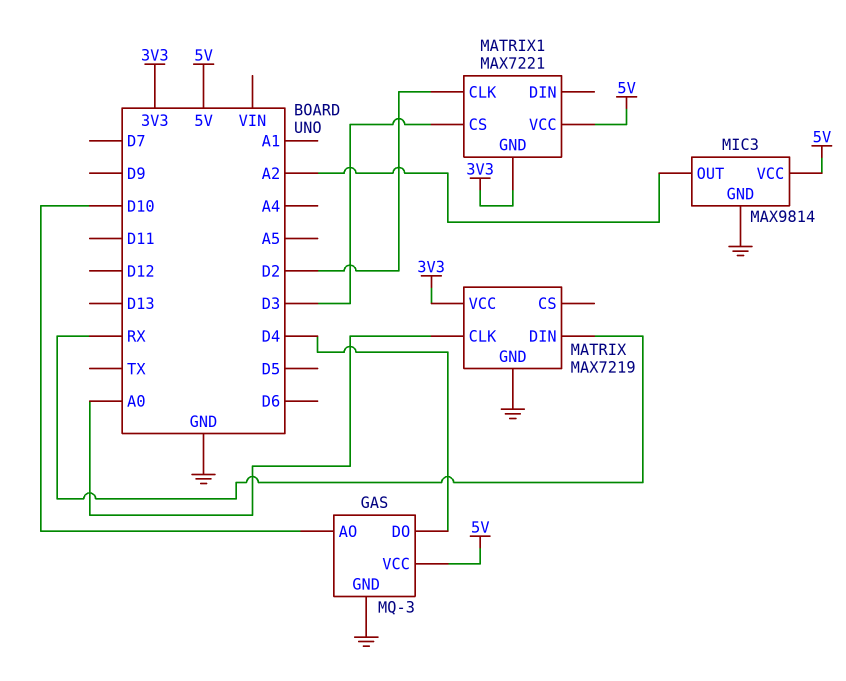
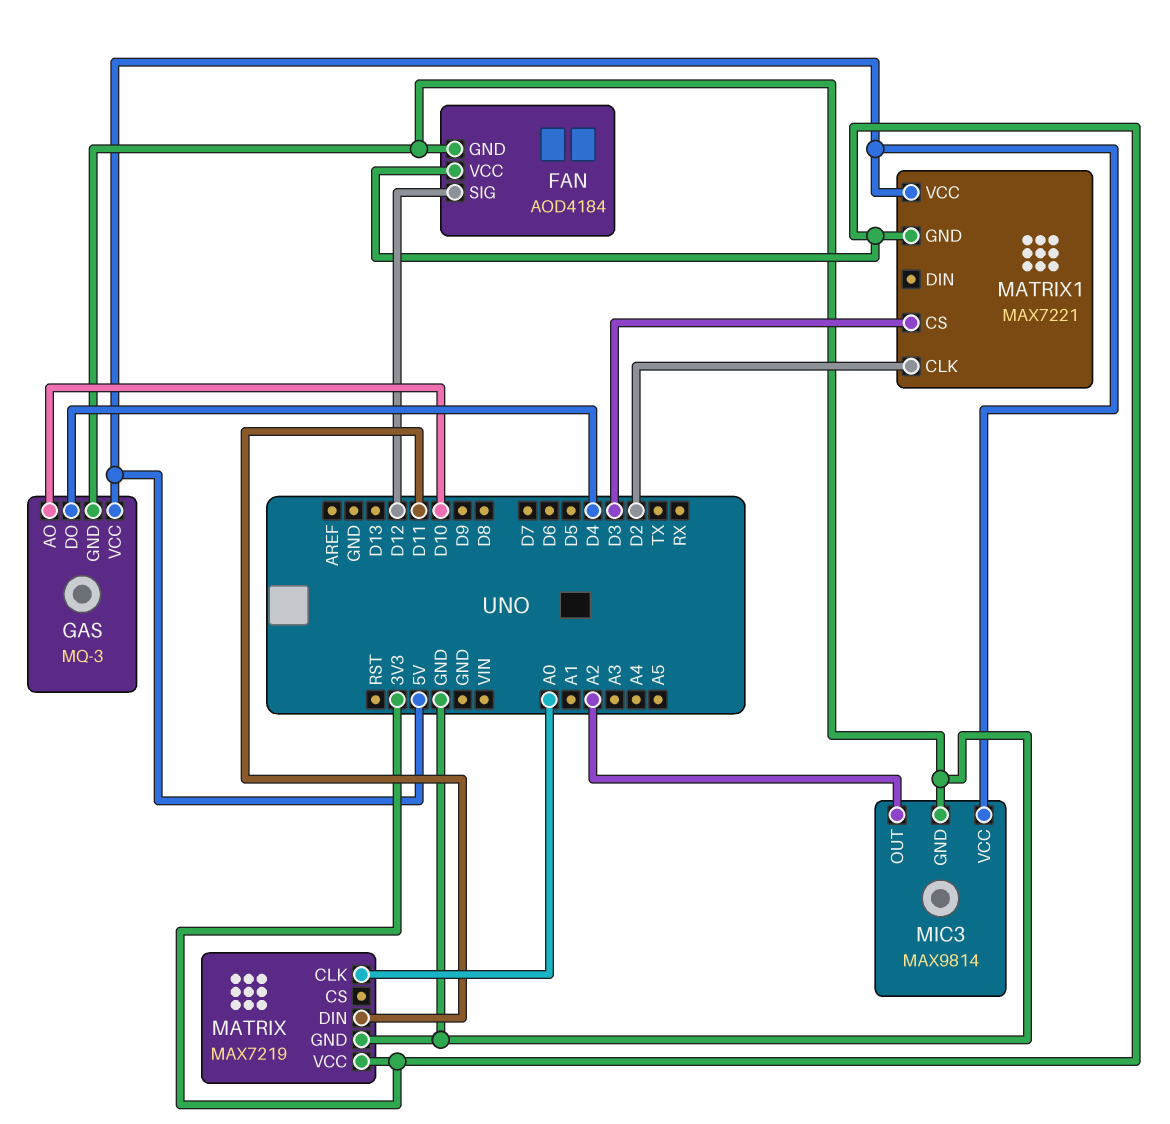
FAN: none -> AOD4184
FAN pin GND: none -> GND
FAN pin SIG: none -> D12
FAN pin VCC: none -> 3V3
MATRIX pin DIN: RX -> D11

